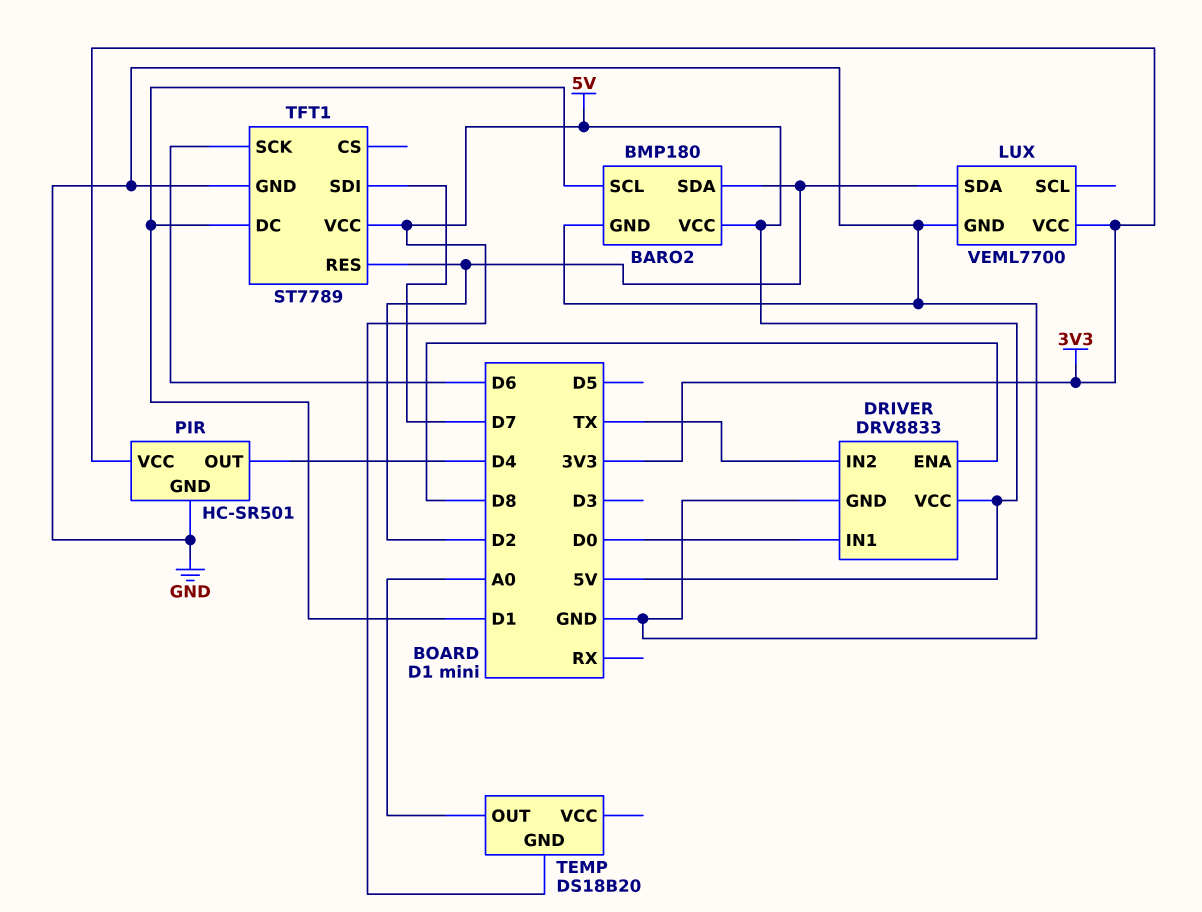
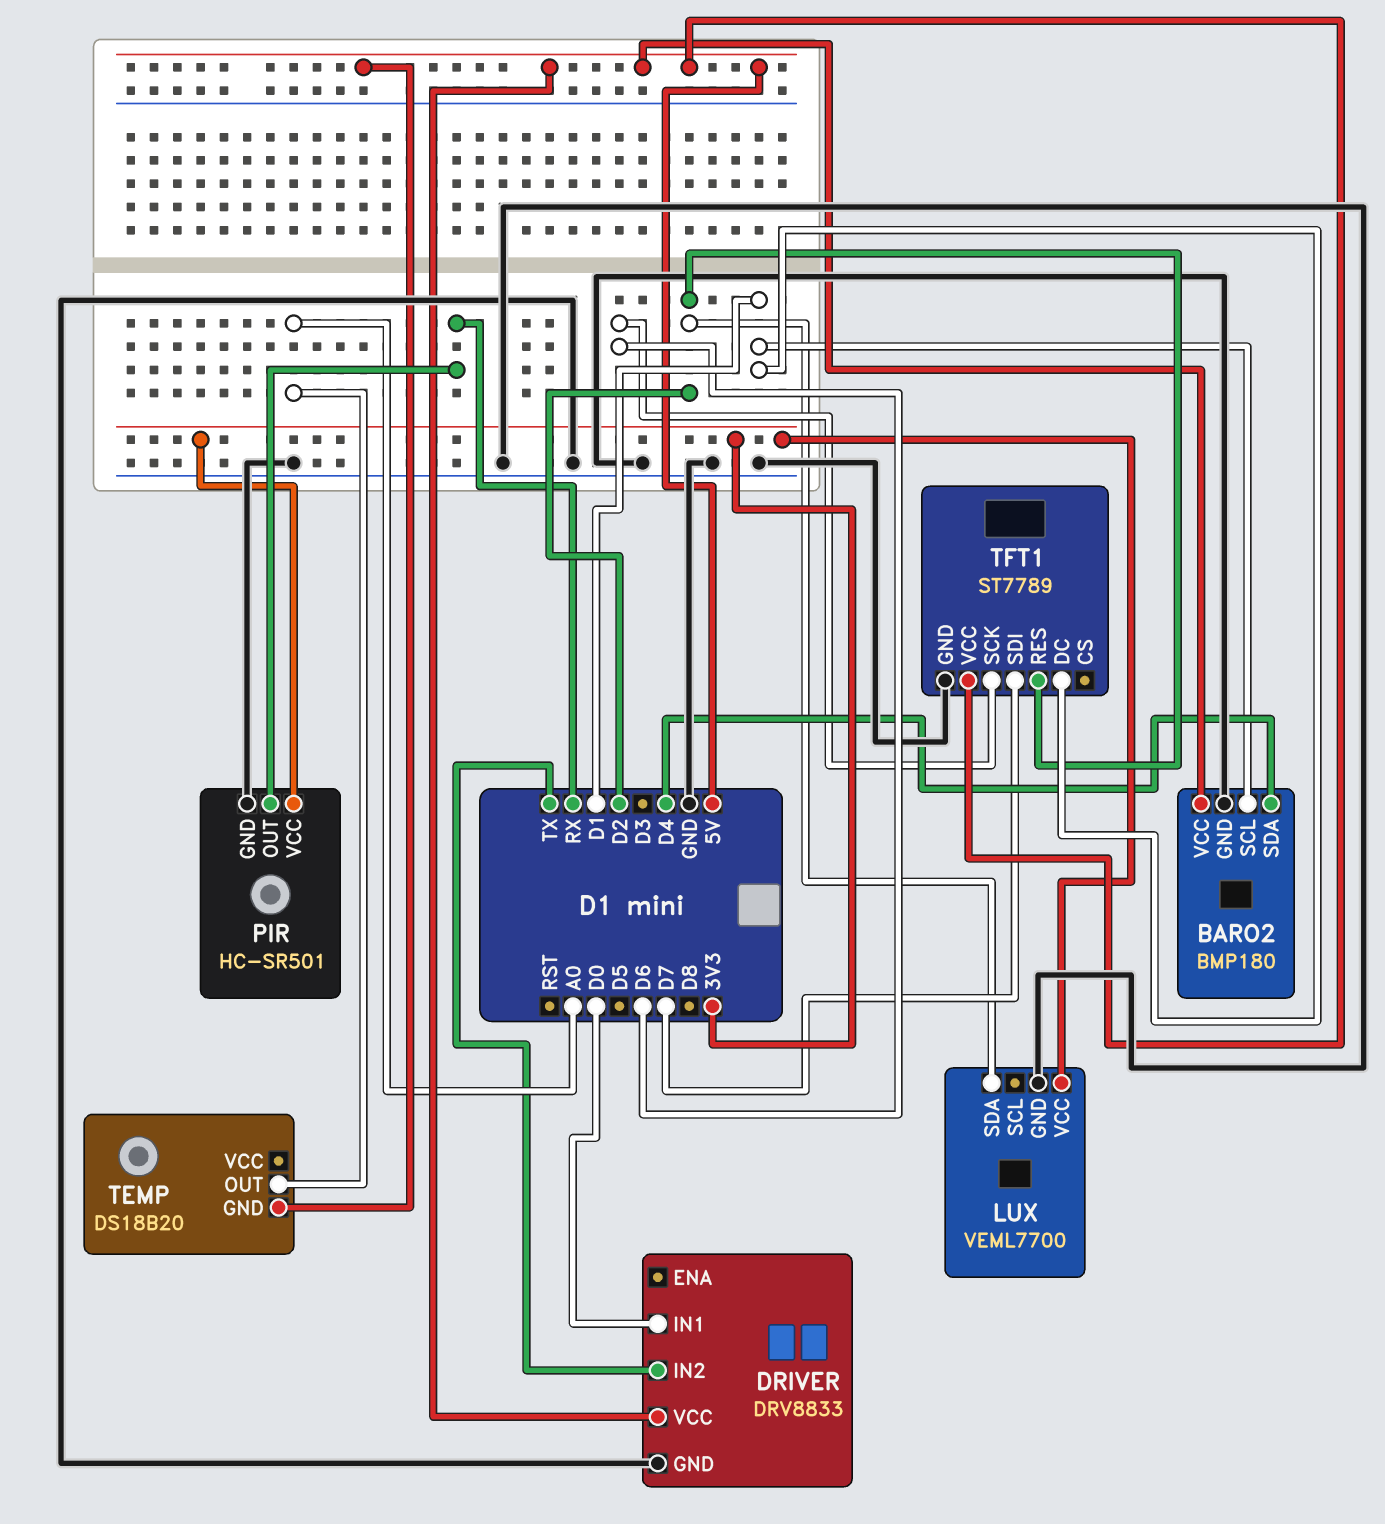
BARO2 pin SDA: D2 -> D4
DRIVER pin ENA: D8 -> none
PIR pin OUT: D4 -> RX

